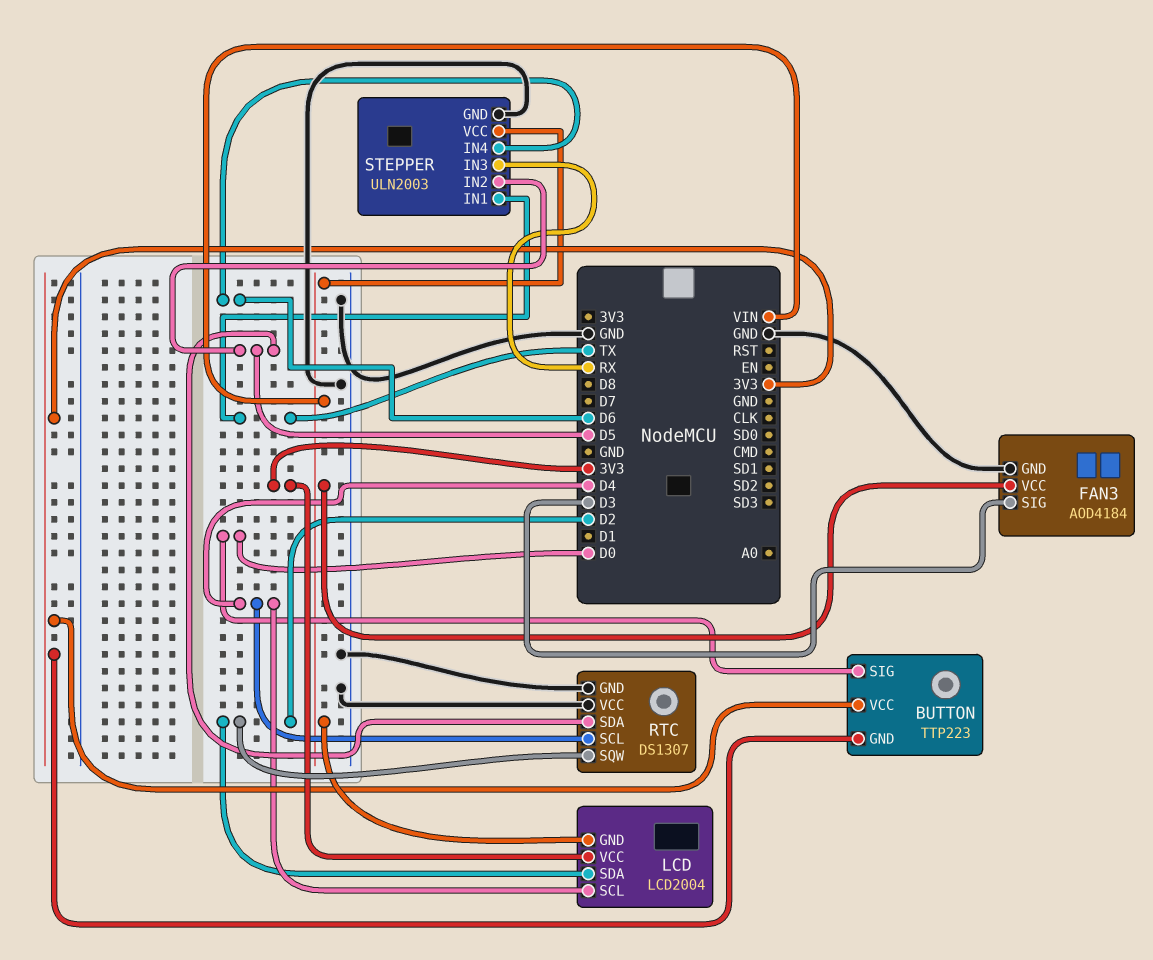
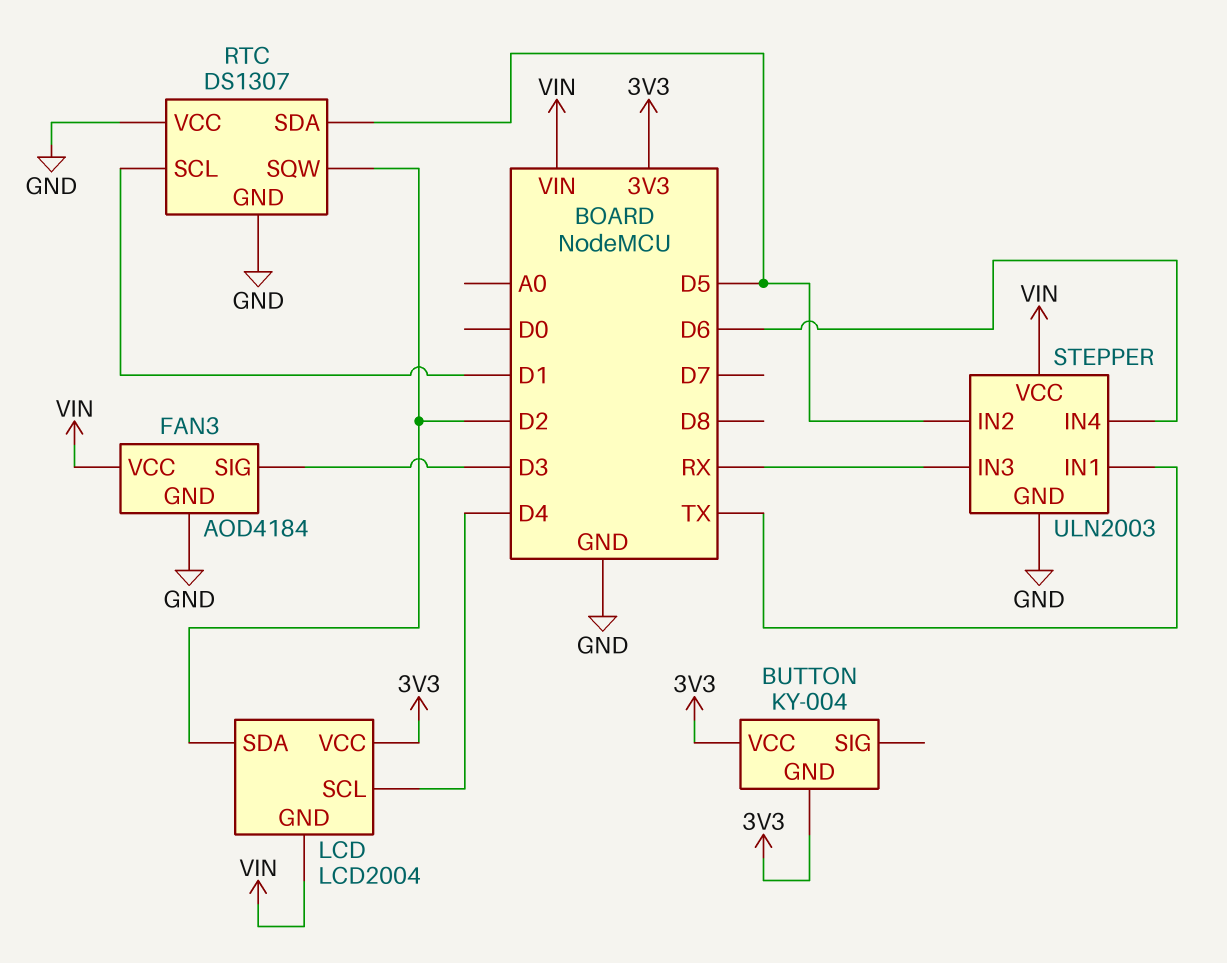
BUTTON: TTP223 -> KY-004
BUTTON pin SIG: D0 -> none
RTC pin SCL: D4 -> D1

